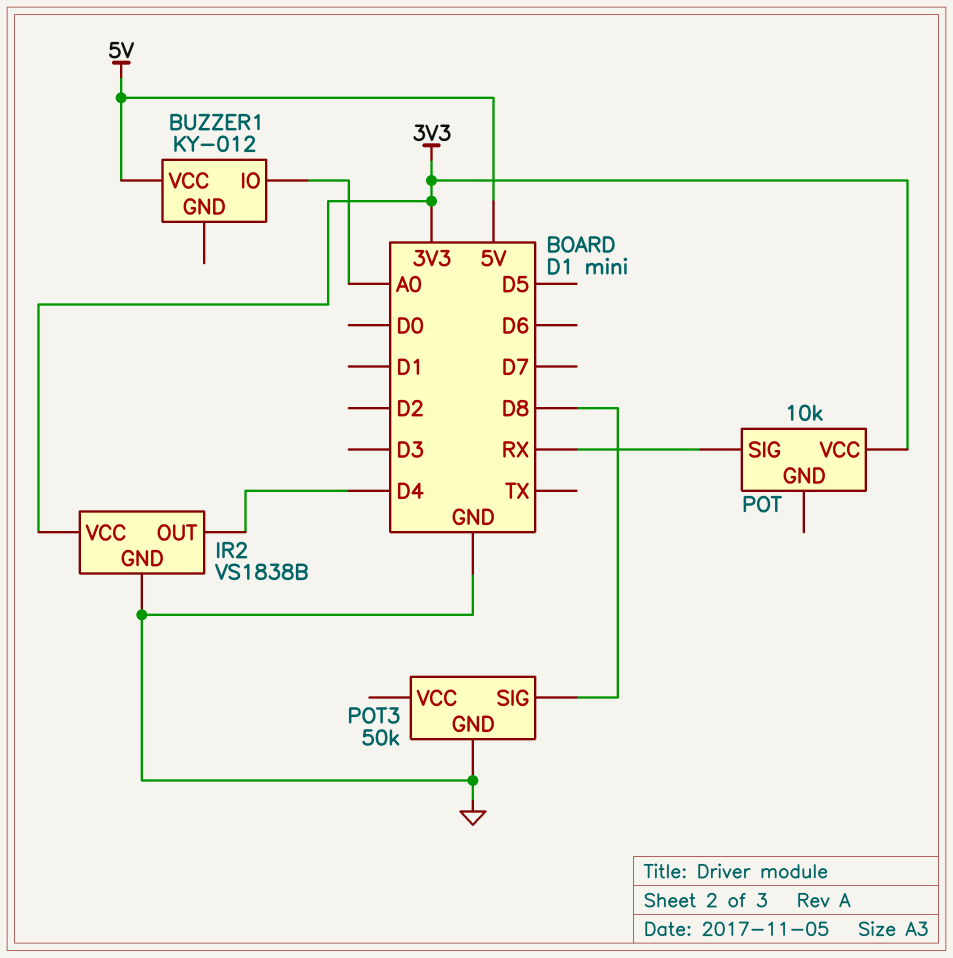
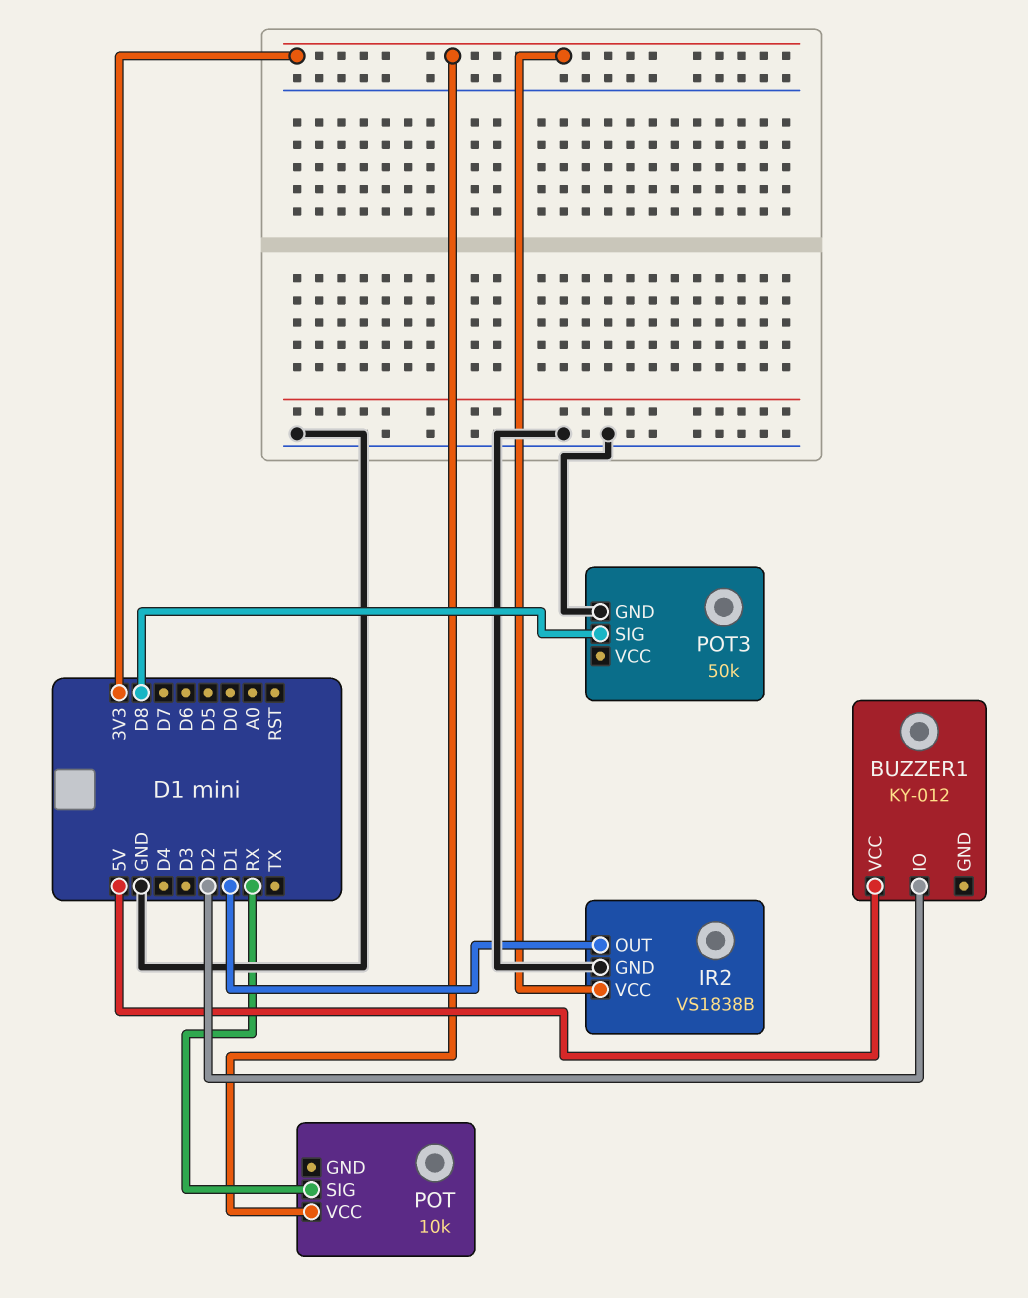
BUZZER1 pin IO: A0 -> D2
IR2 pin OUT: D4 -> D1

